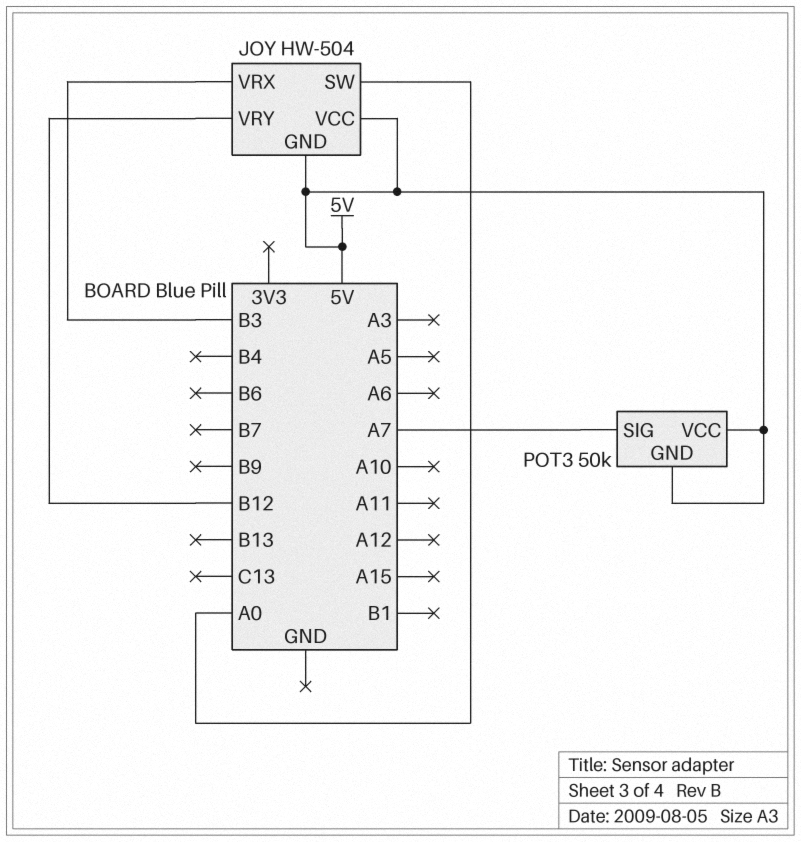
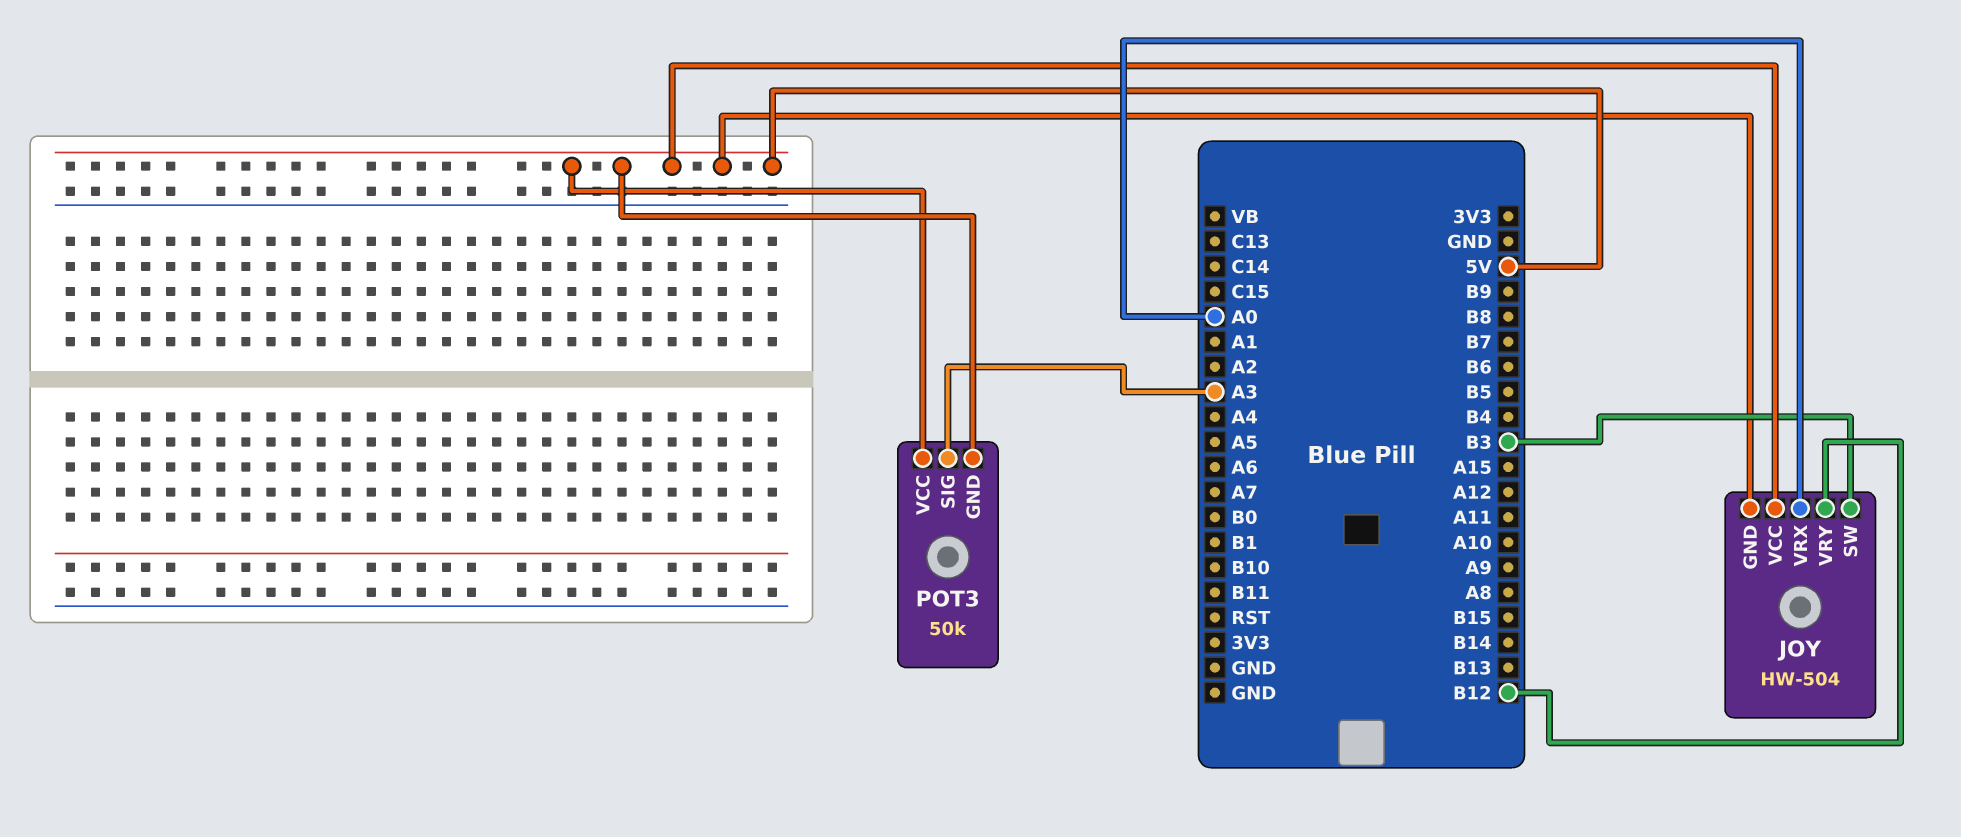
JOY pin SW: A0 -> B3
JOY pin VRX: B3 -> A0
POT3 pin SIG: A7 -> A3

